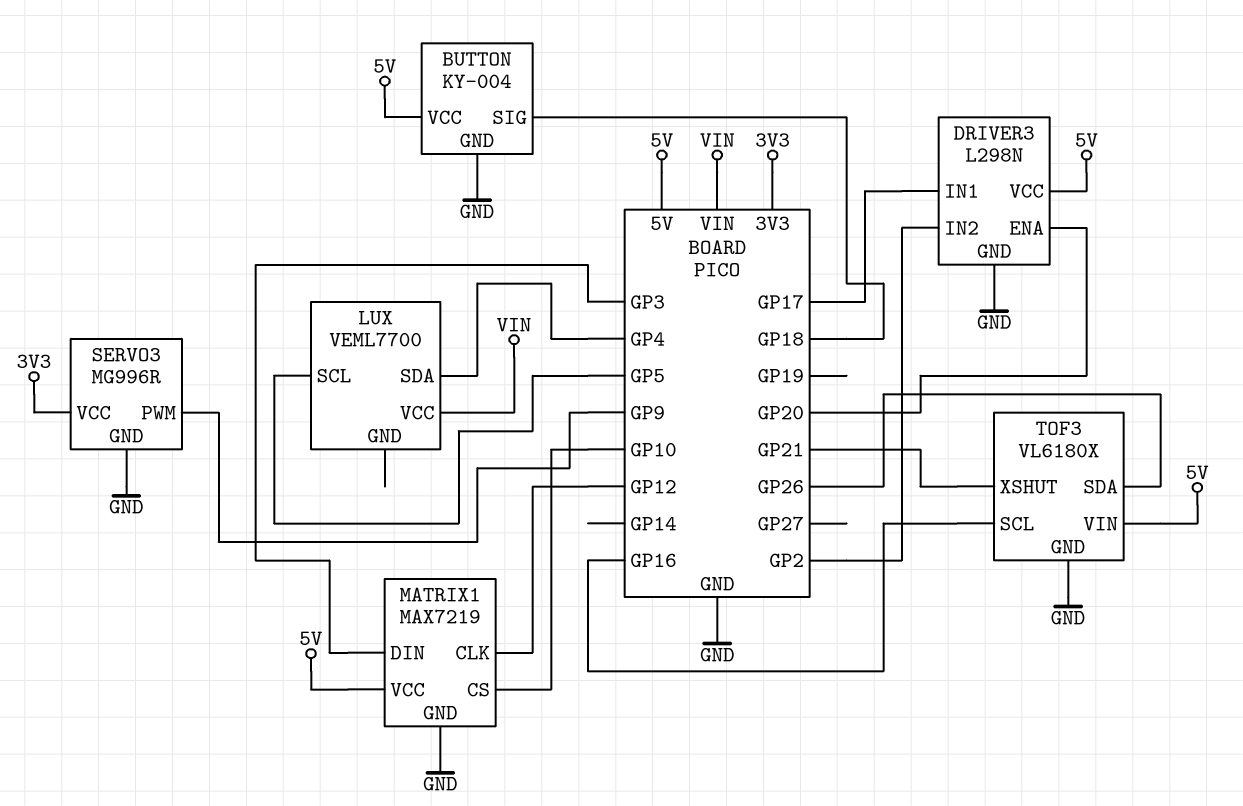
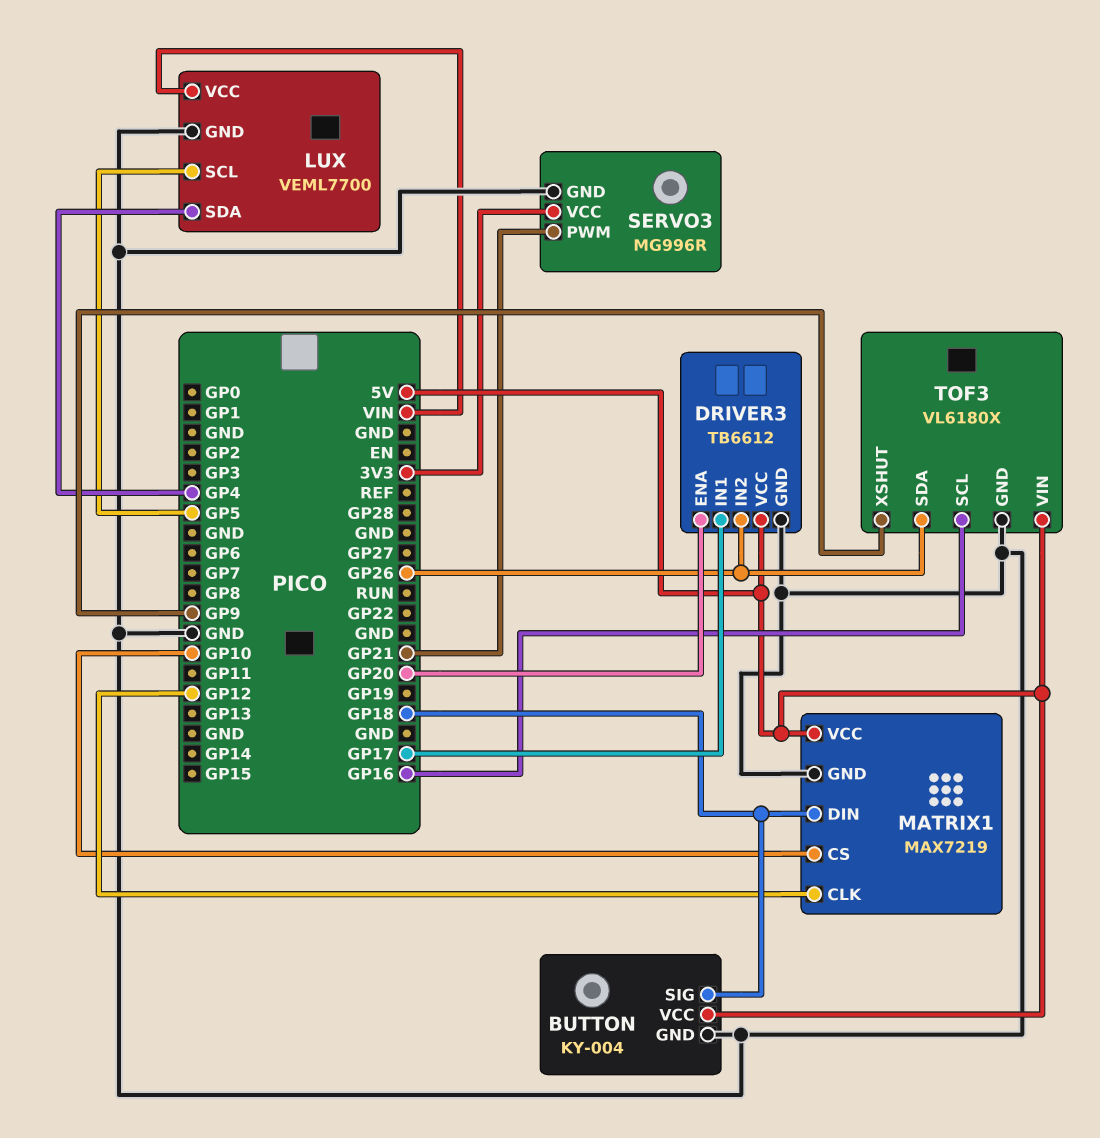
DRIVER3: L298N -> TB6612
DRIVER3 pin IN2: GP2 -> GP26
LUX pin GND: none -> GND
MATRIX1 pin DIN: GP3 -> GP18
SERVO3 pin PWM: GP9 -> GP21
TOF3 pin XSHUT: GP21 -> GP9

